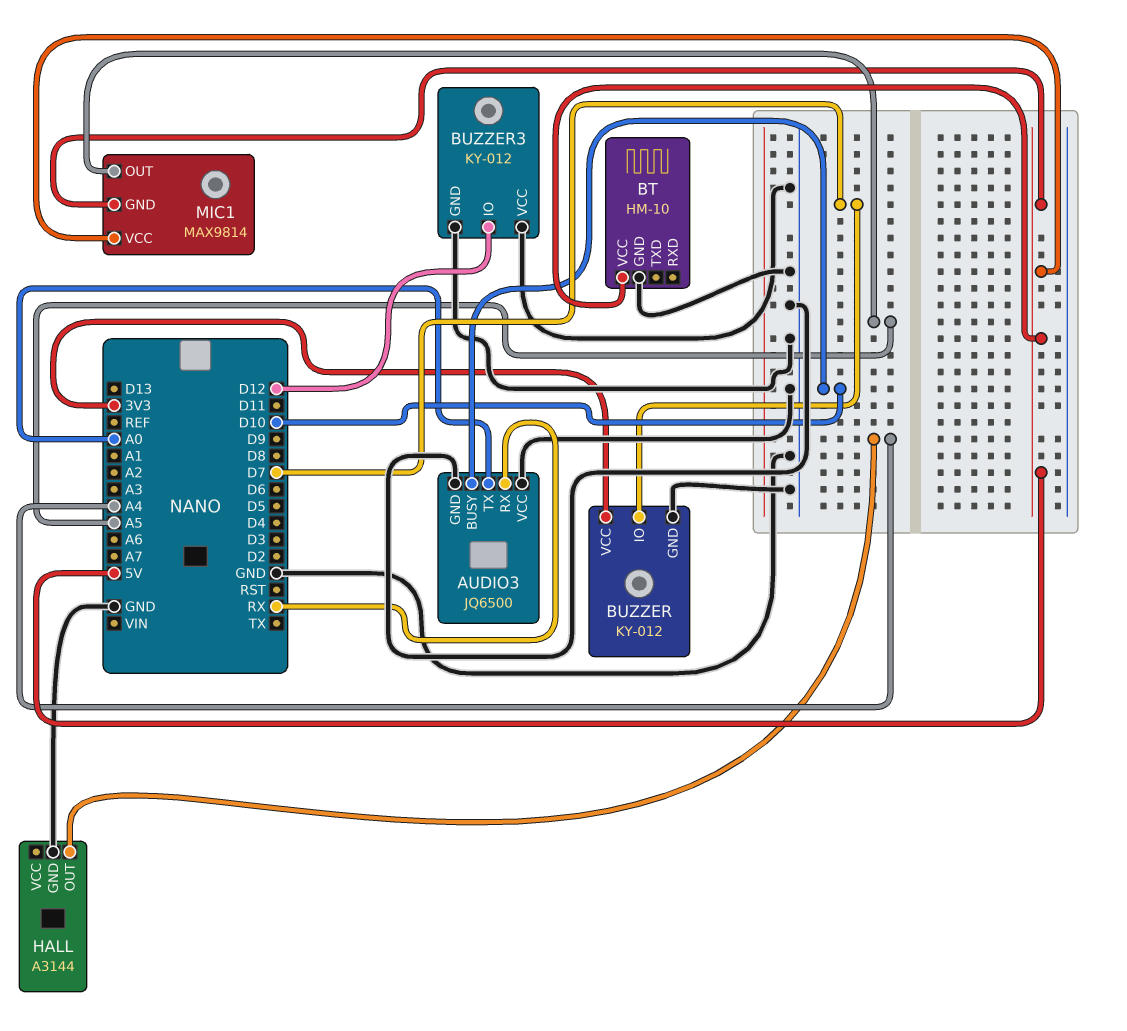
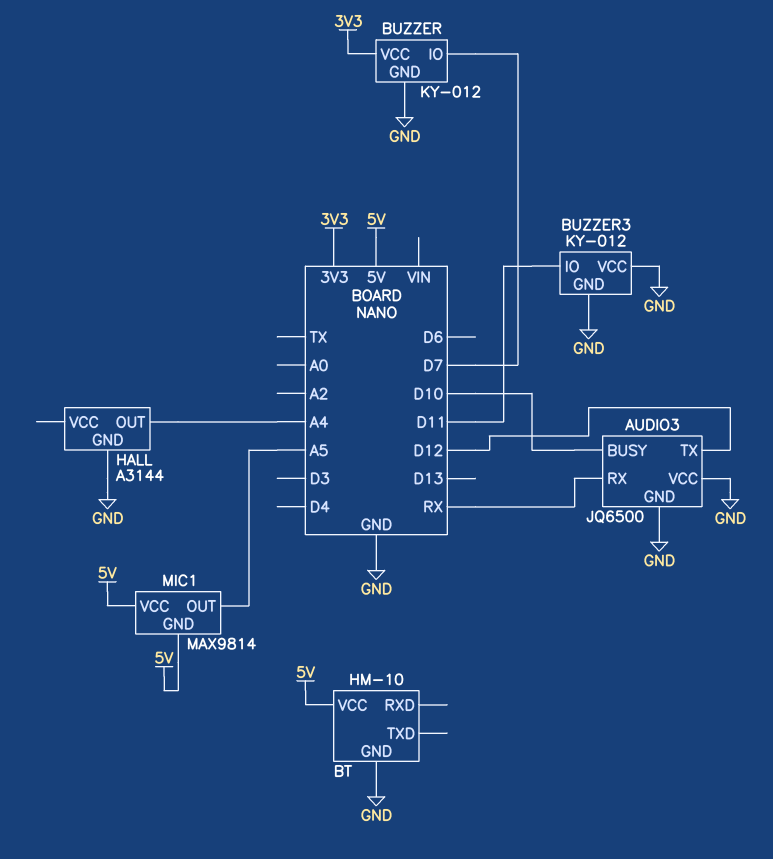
AUDIO3 pin TX: A0 -> D12
BUZZER3 pin IO: D12 -> D11

